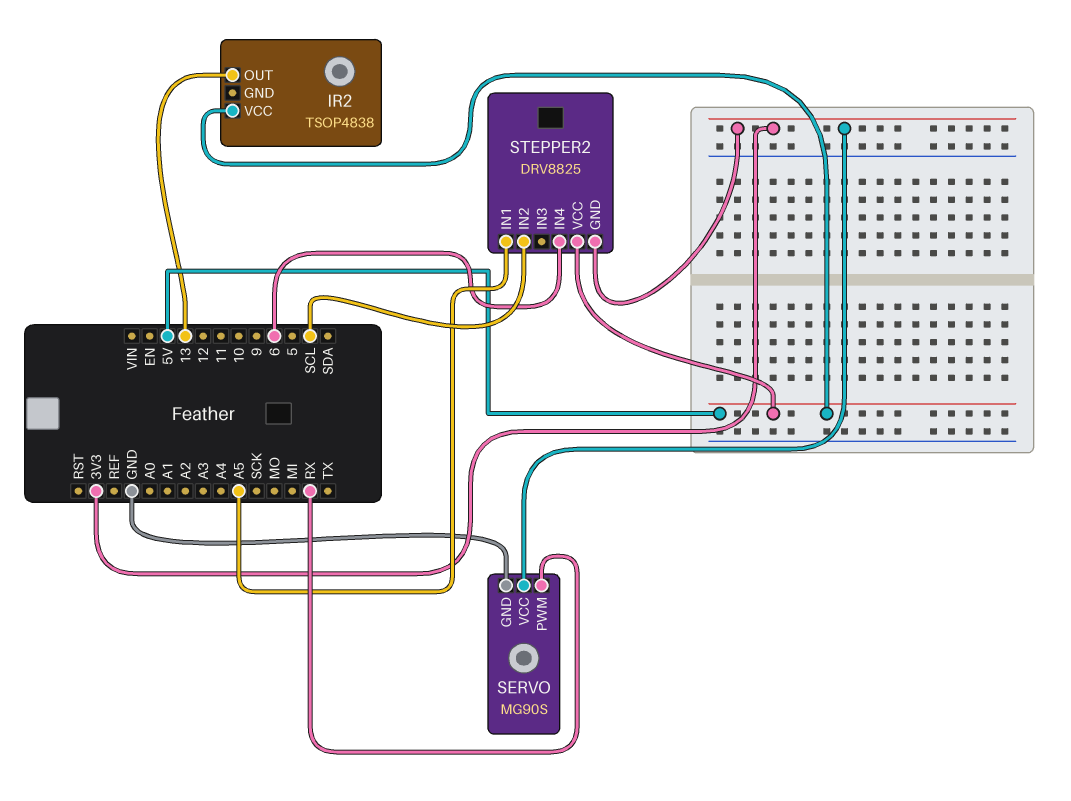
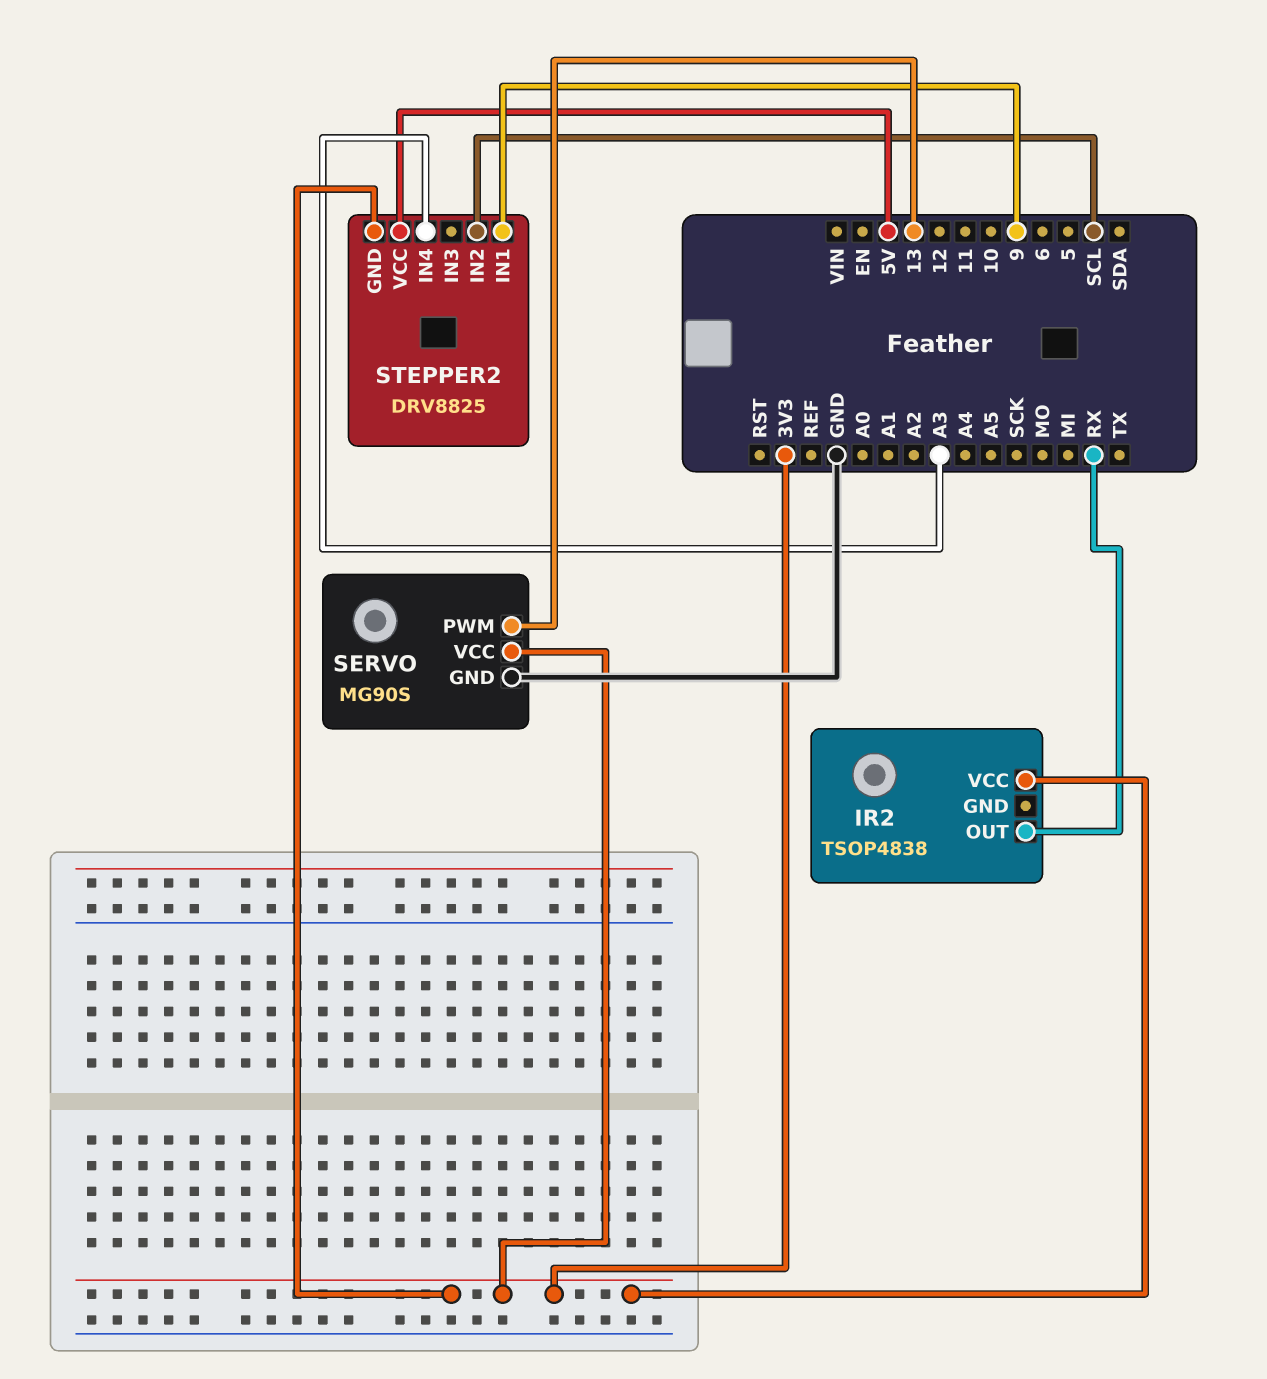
IR2 pin OUT: 13 -> RX
IR2 pin VCC: 5V -> 3V3
SERVO pin PWM: RX -> 13
STEPPER2 pin IN1: A5 -> 9
STEPPER2 pin IN4: 6 -> A3

